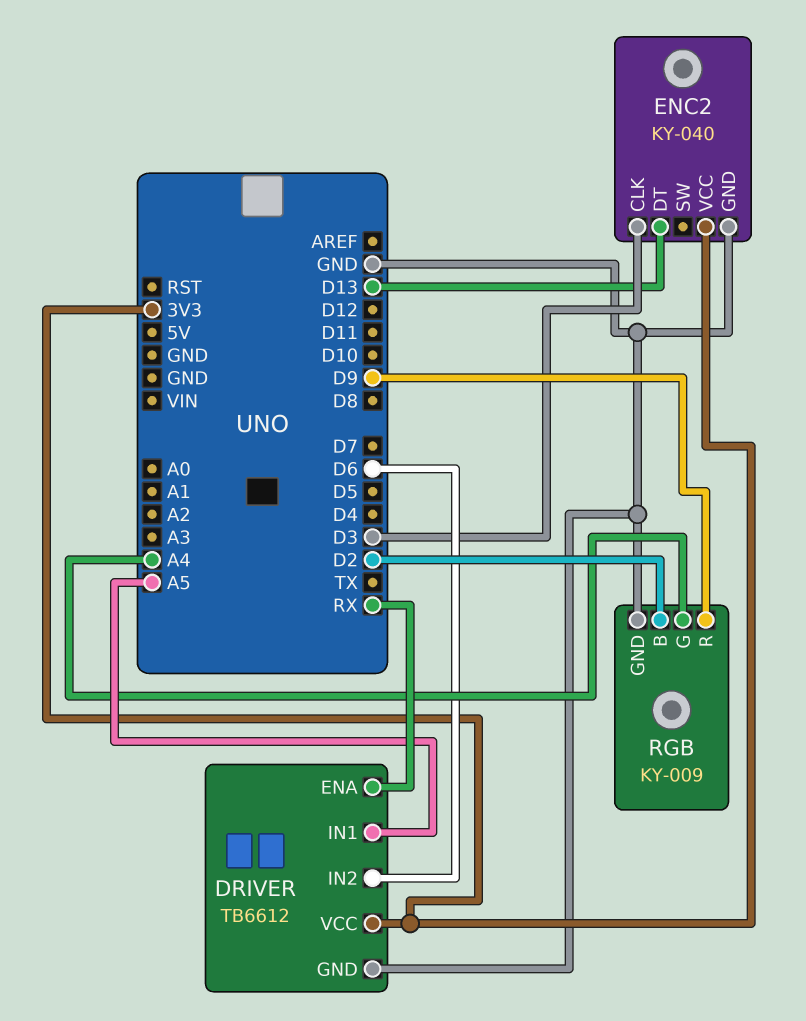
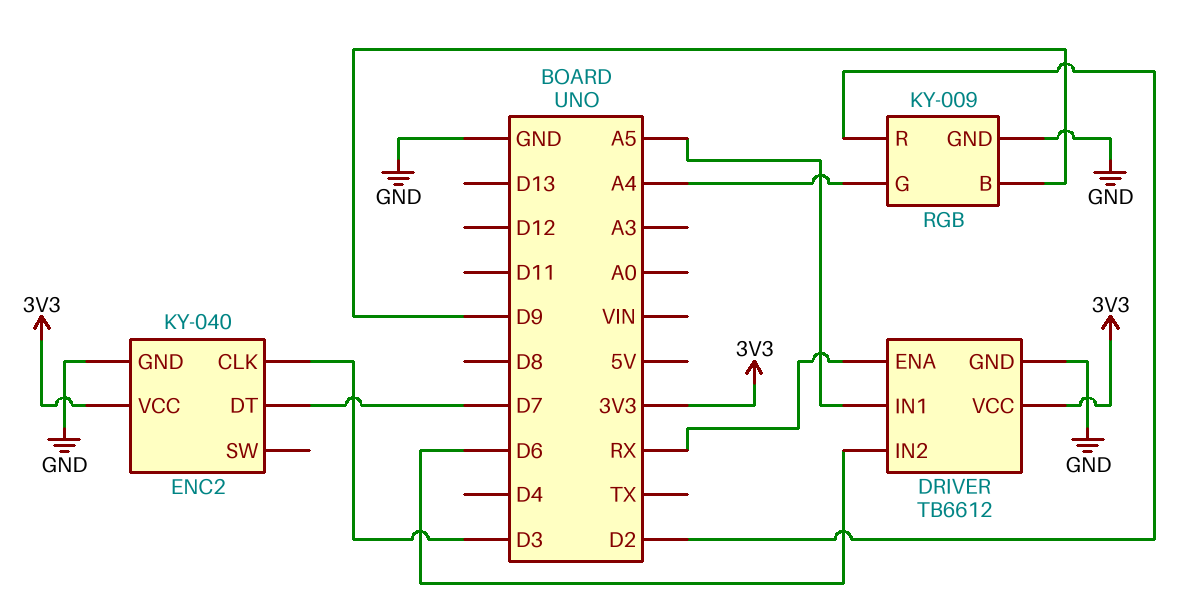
ENC2 pin DT: D13 -> D7
RGB pin B: D2 -> D9
RGB pin R: D9 -> D2

